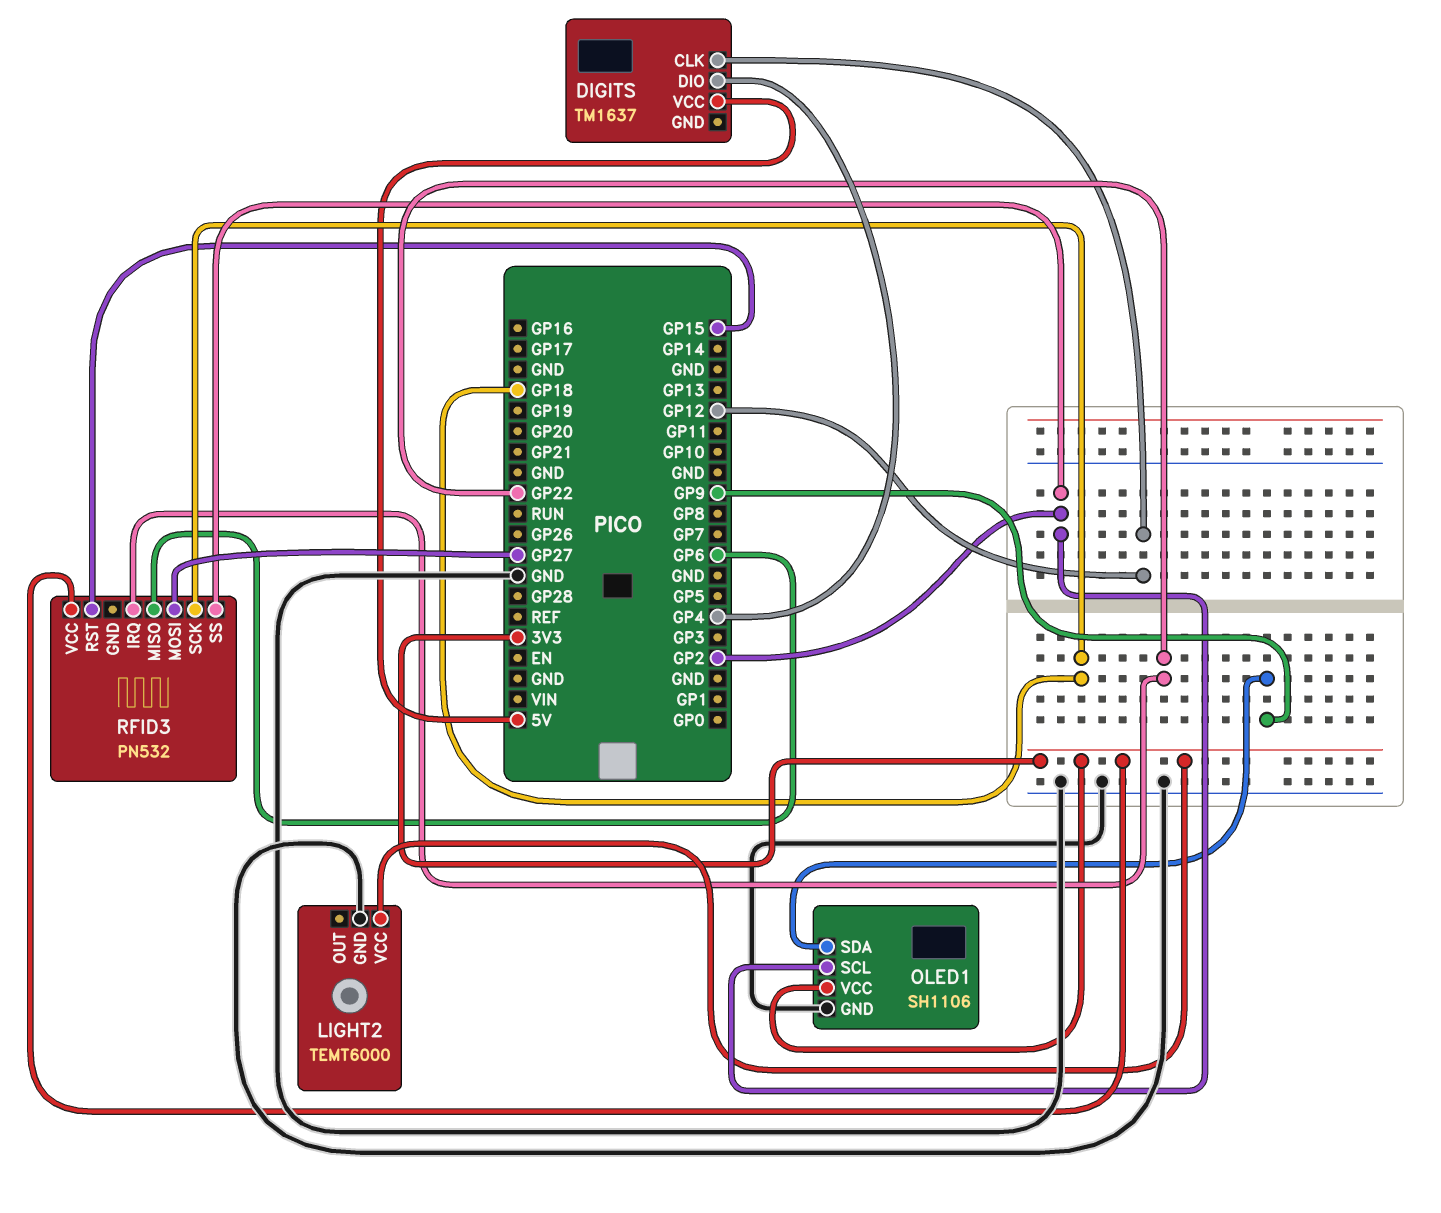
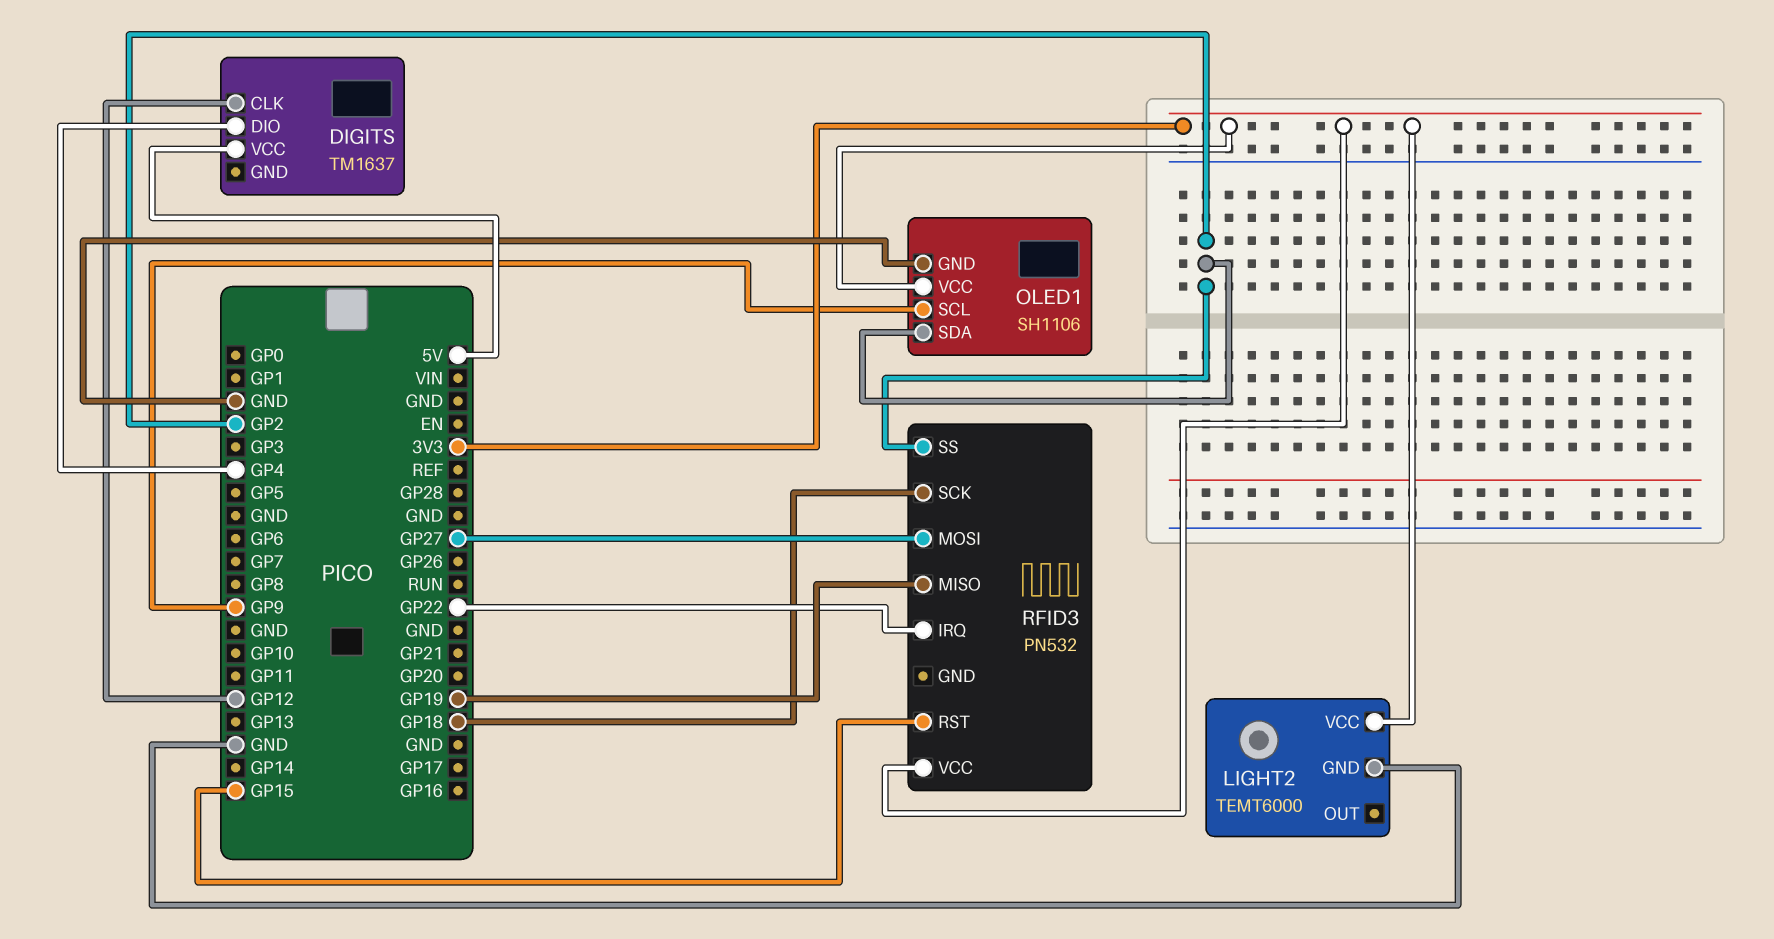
OLED1 pin SCL: GP2 -> GP9
OLED1 pin SDA: GP9 -> GP2
RFID3 pin MISO: GP6 -> GP19

